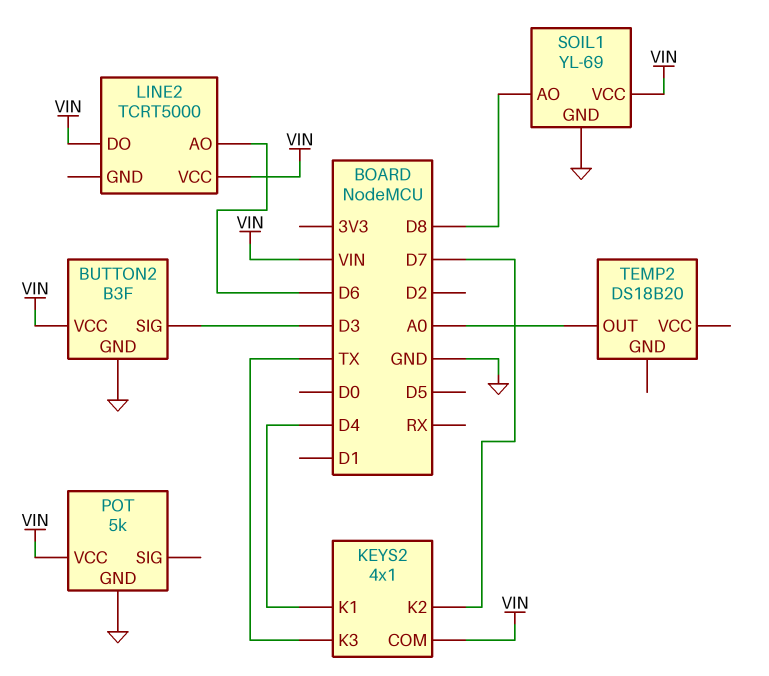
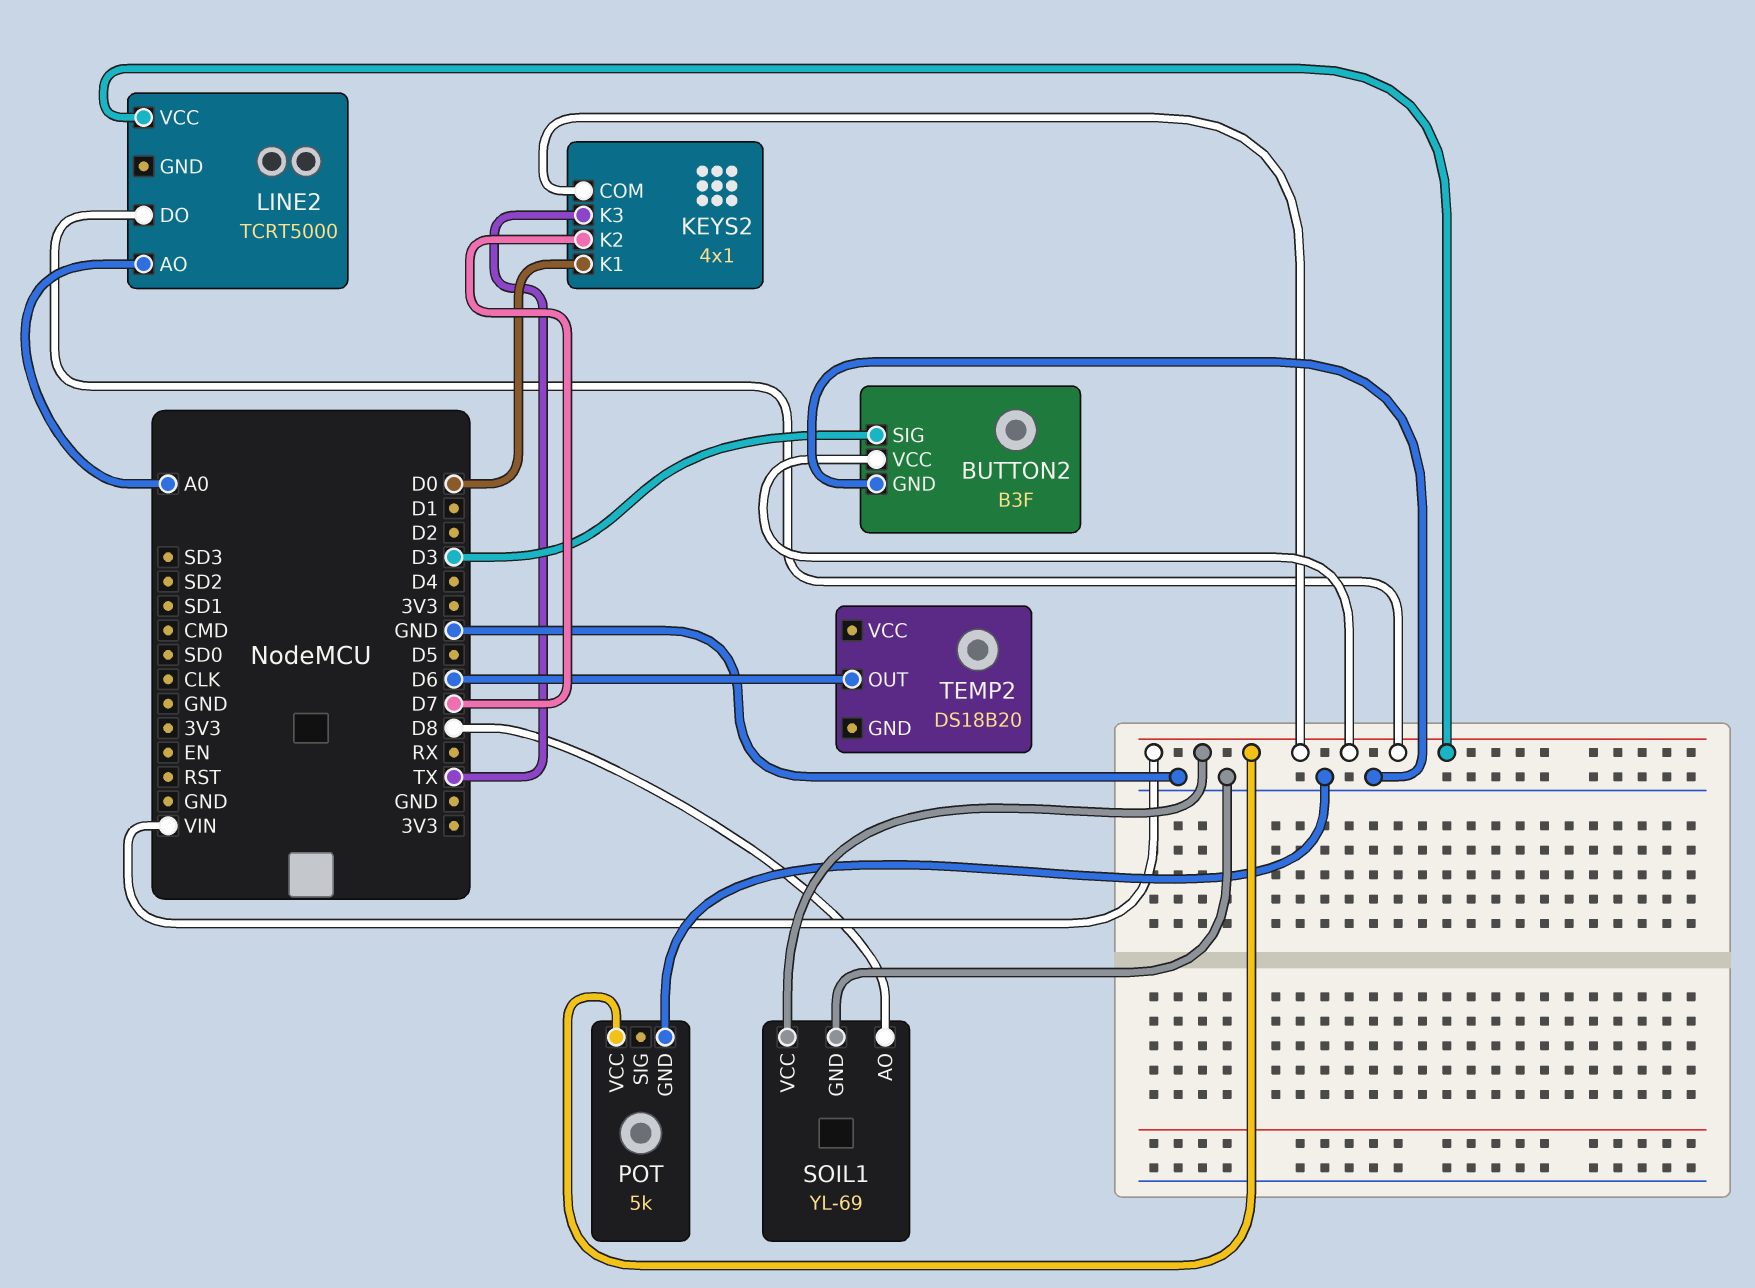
KEYS2 pin K1: D4 -> D0
LINE2 pin AO: D6 -> A0
TEMP2 pin OUT: A0 -> D6

